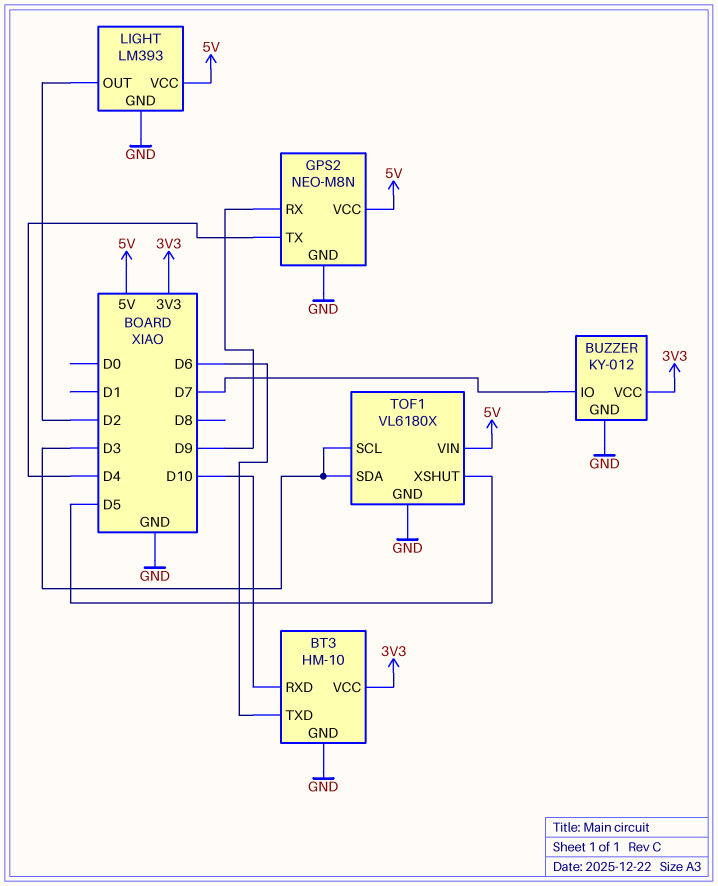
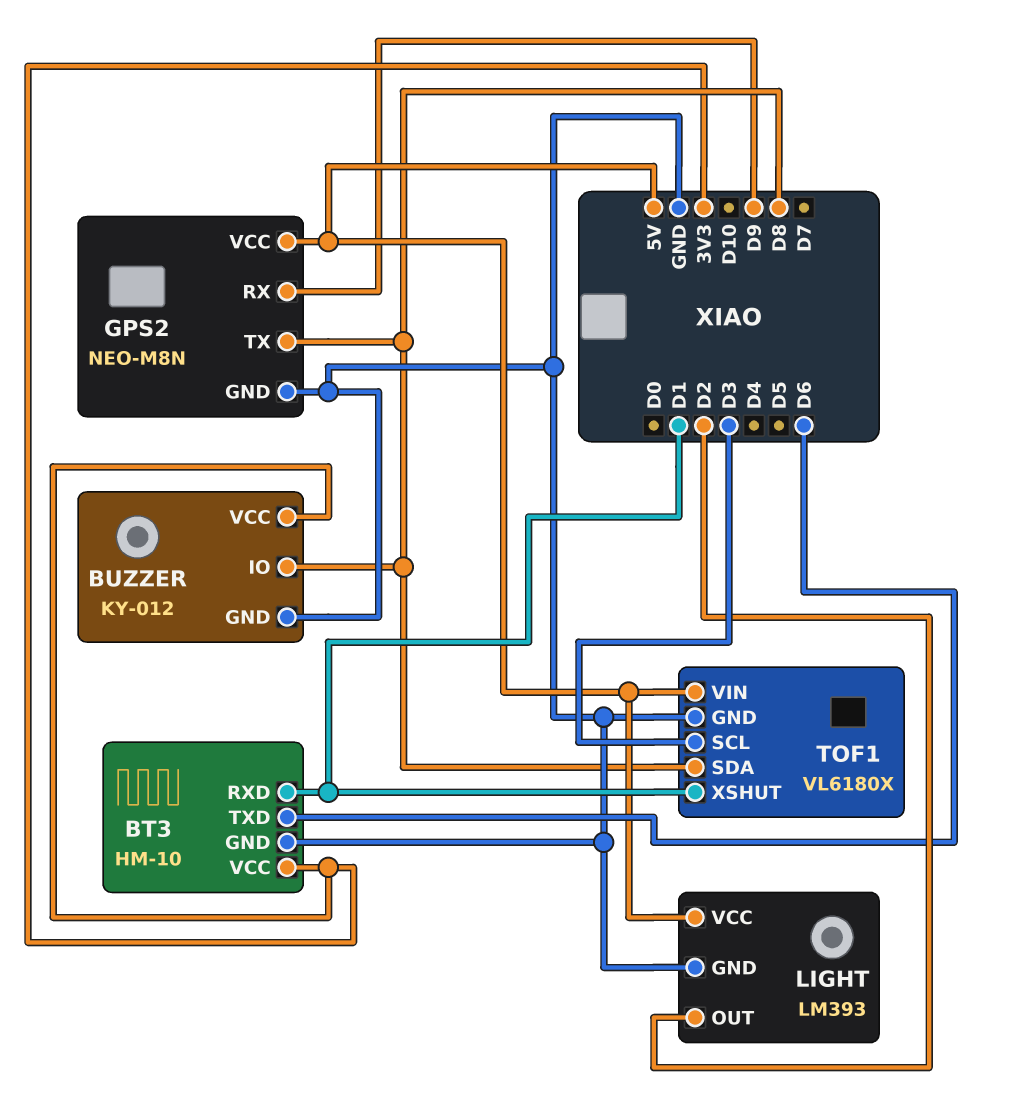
BT3 pin RXD: D10 -> D1
BUZZER pin IO: D7 -> D8
GPS2 pin TX: D4 -> D8
TOF1 pin SDA: D3 -> D8
TOF1 pin XSHUT: D5 -> D1

